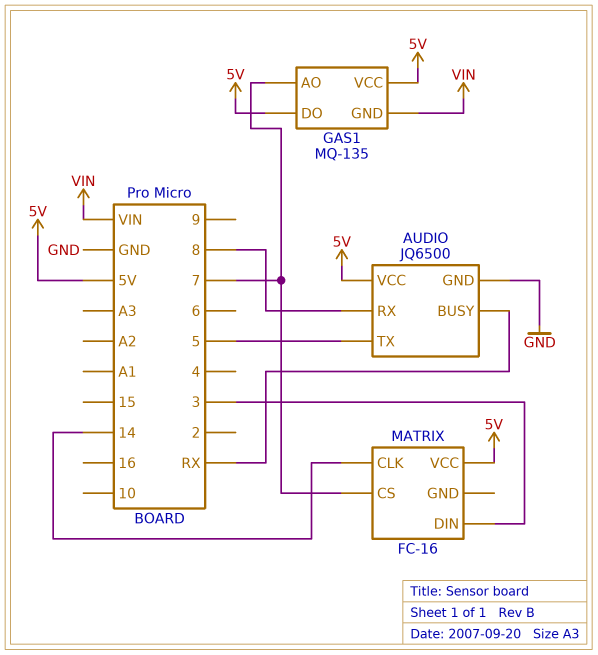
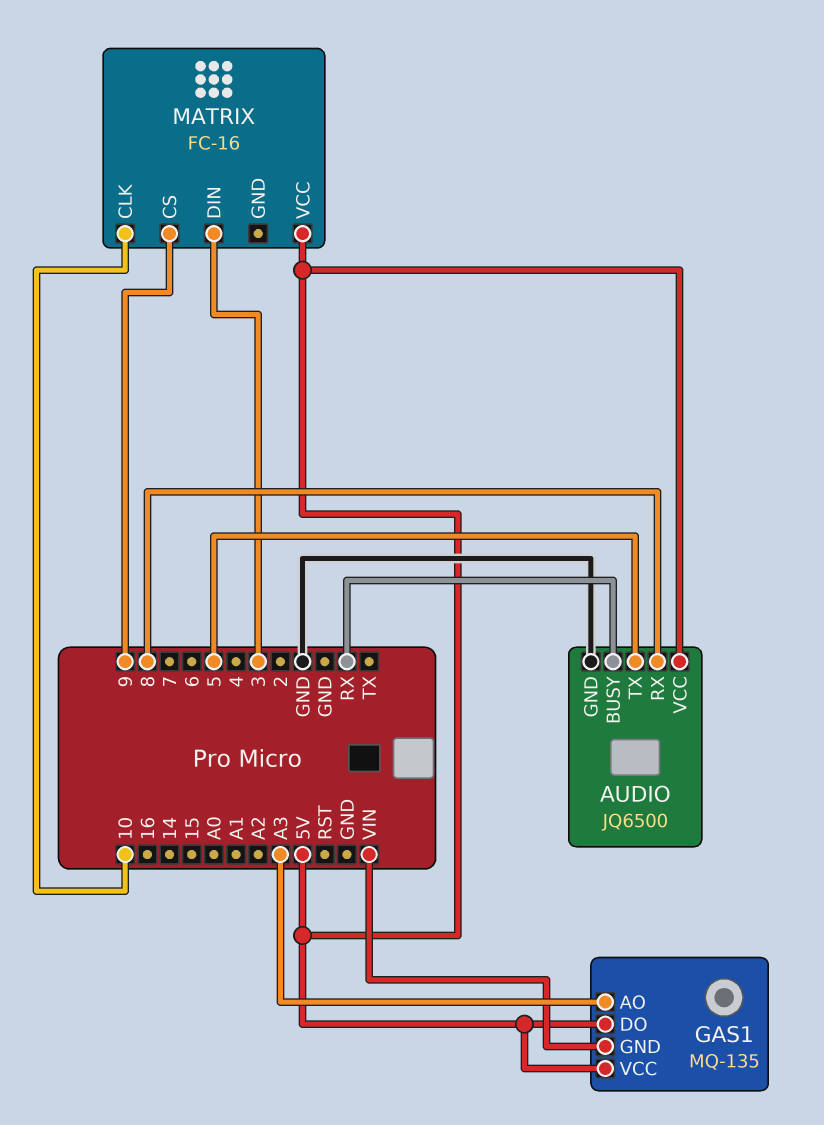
GAS1 pin AO: 7 -> A3
MATRIX pin CLK: 14 -> 10
MATRIX pin CS: 7 -> 9

